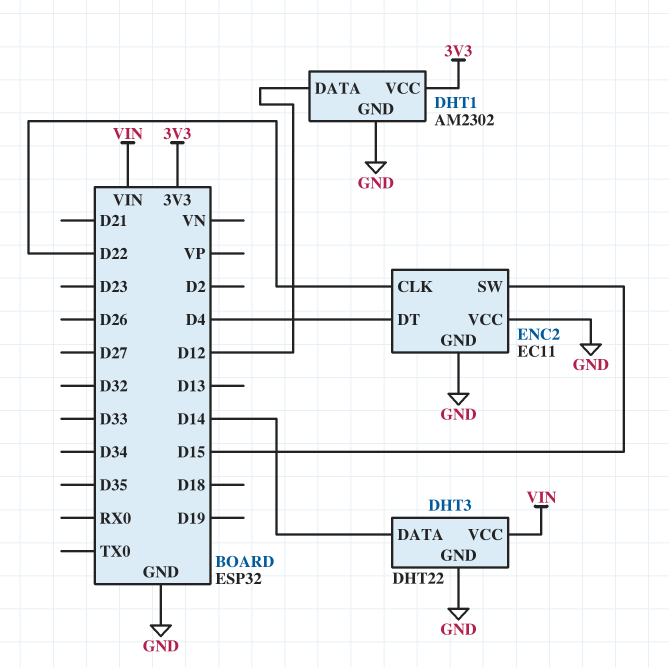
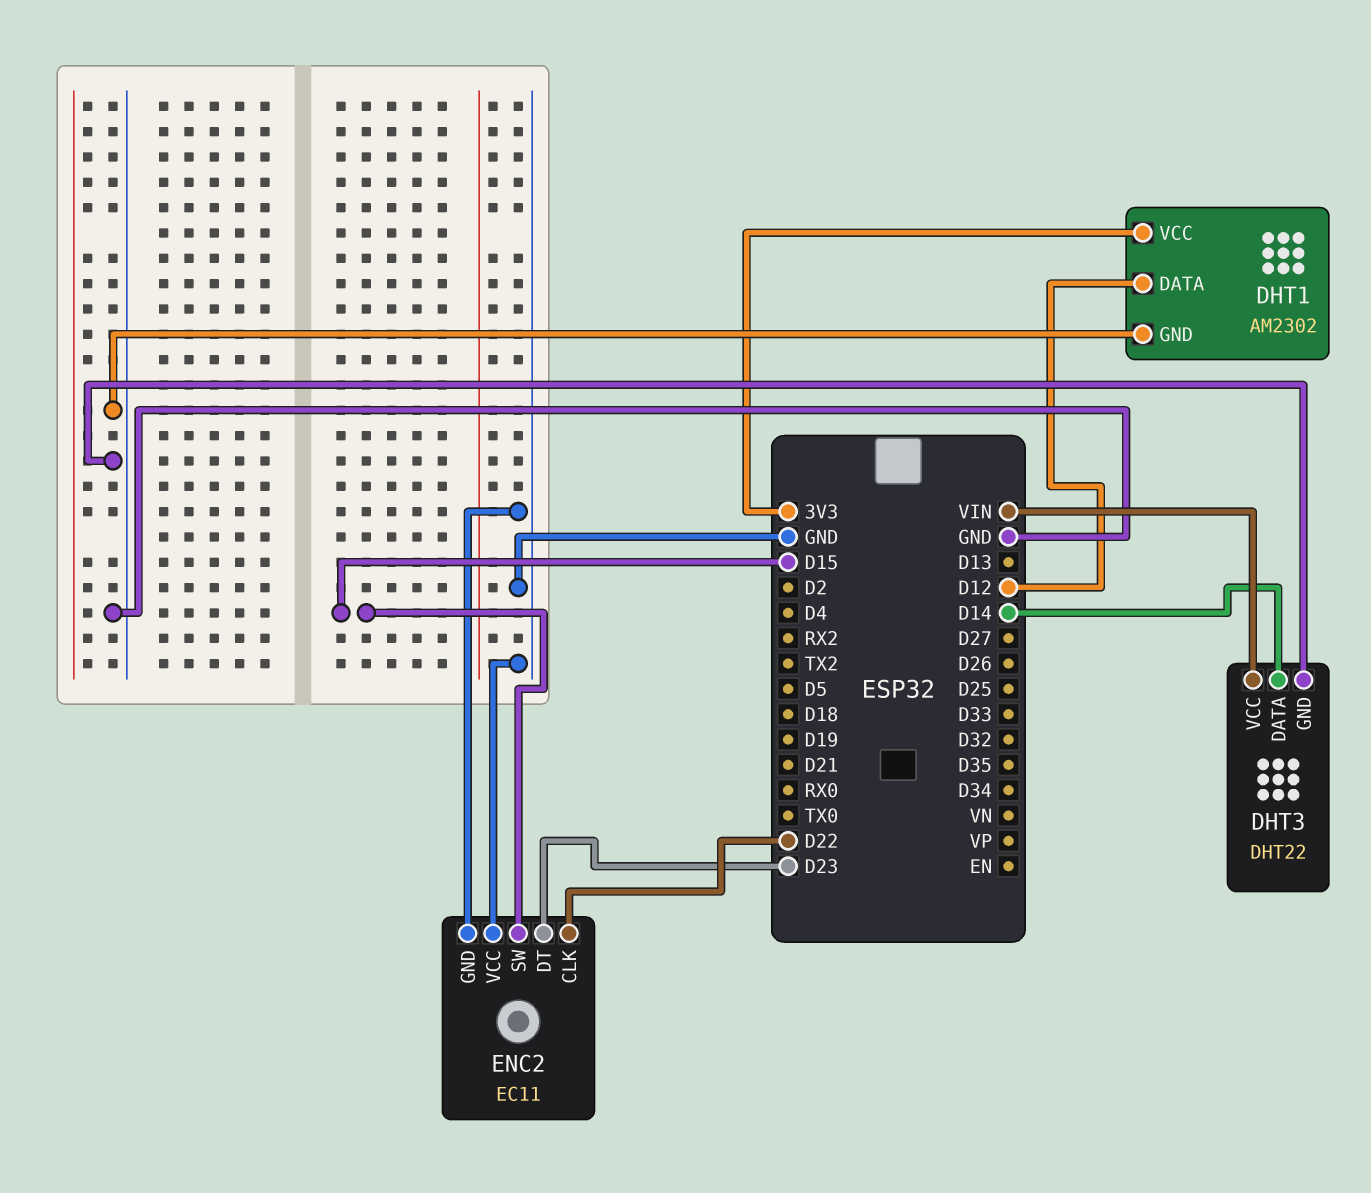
ENC2 pin DT: D4 -> D23

